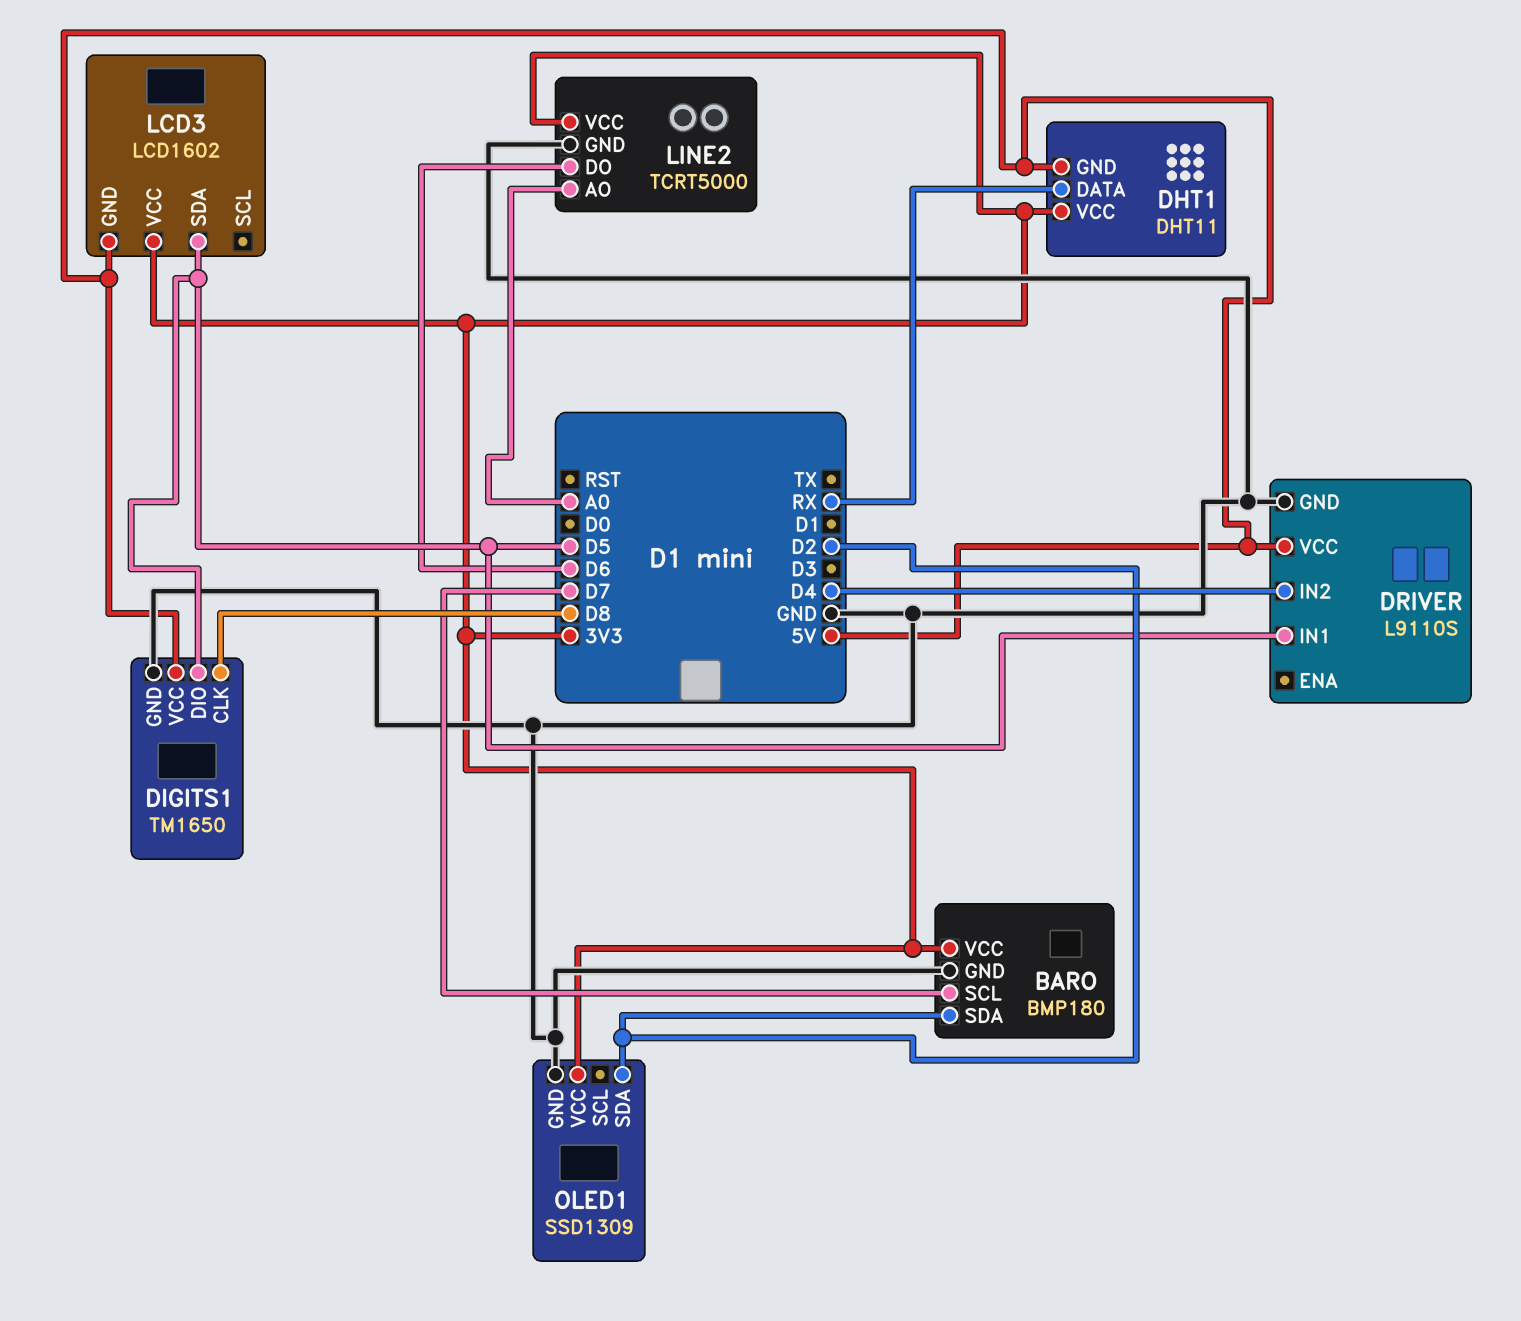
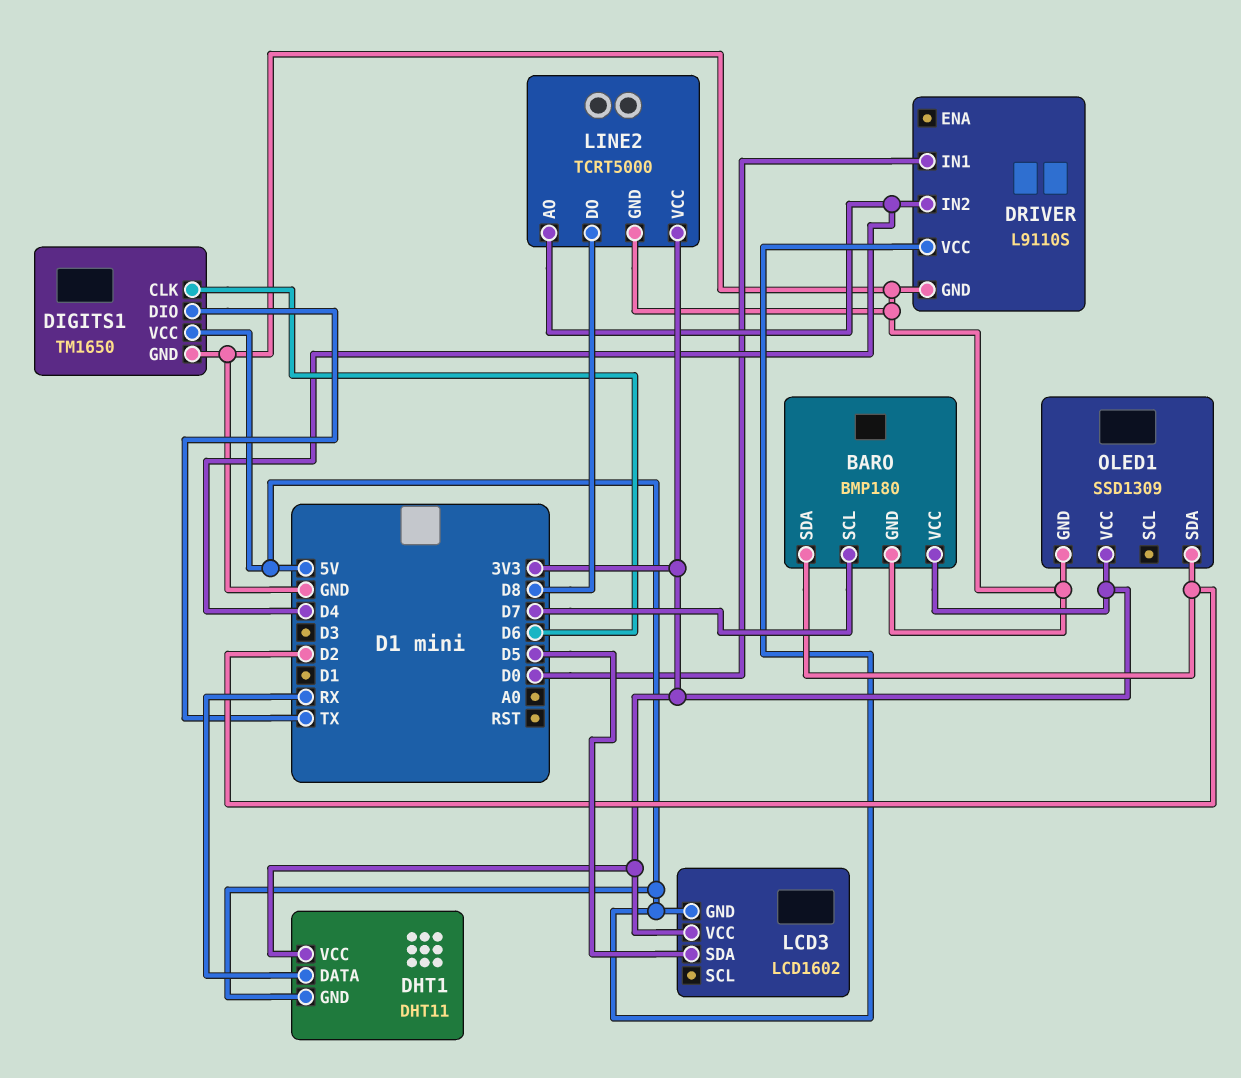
DIGITS1 pin CLK: D8 -> D6
DIGITS1 pin DIO: D5 -> TX
DRIVER pin IN1: D5 -> D0
LINE2 pin AO: A0 -> D4
LINE2 pin DO: D6 -> D8

